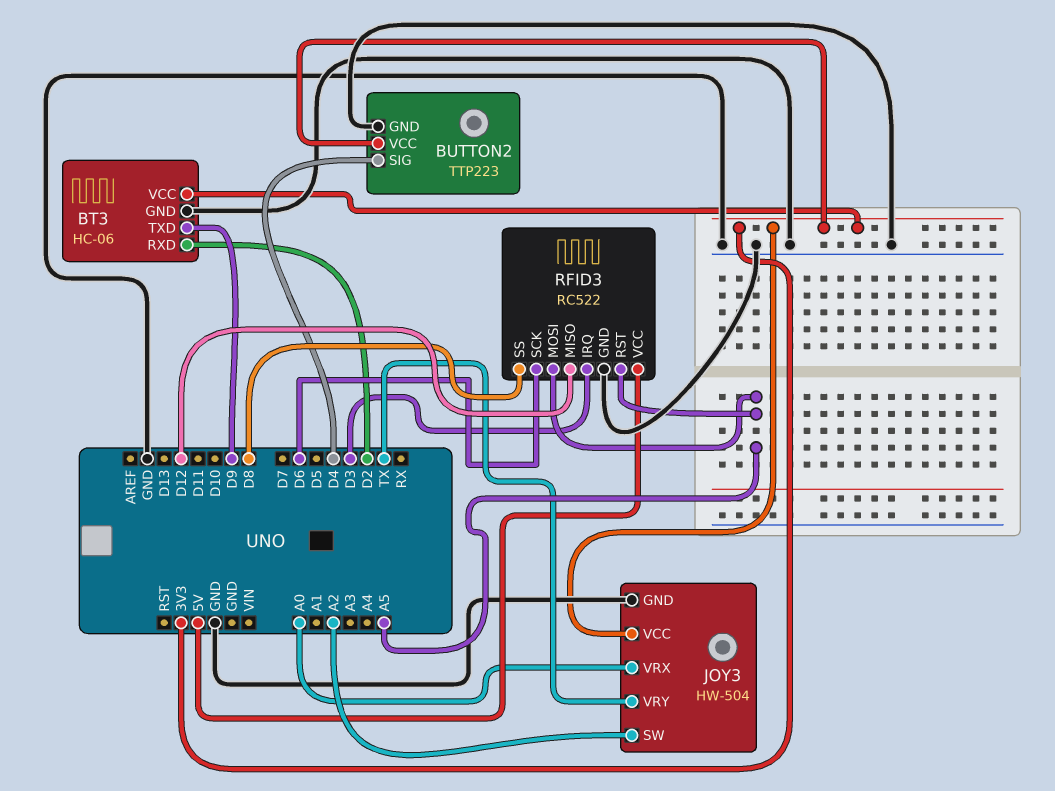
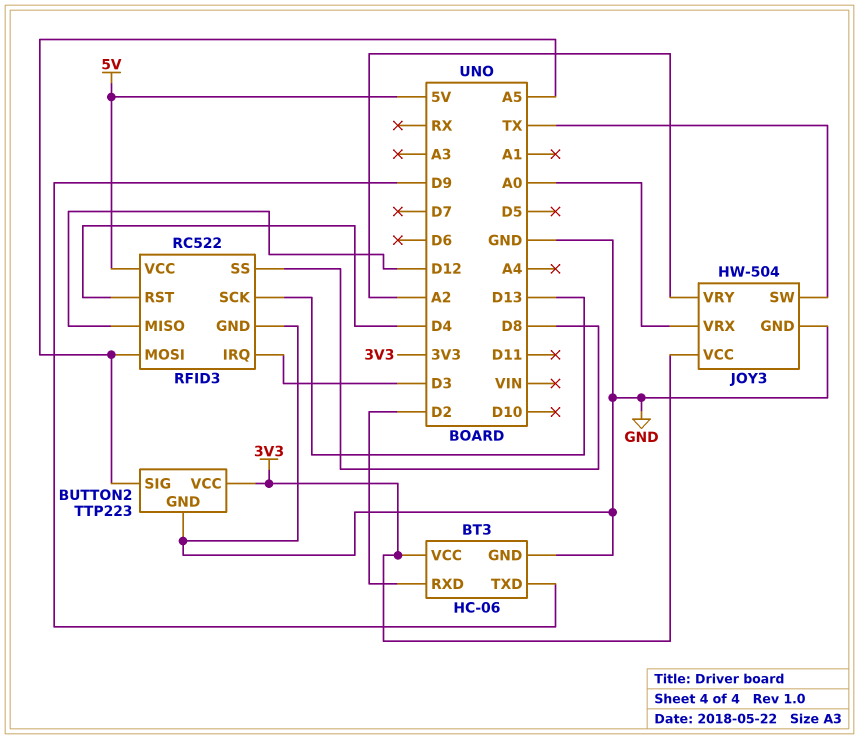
BUTTON2 pin SIG: D4 -> A5
JOY3 pin SW: A2 -> TX
JOY3 pin VRY: TX -> A2
RFID3 pin RST: A5 -> D4
RFID3 pin SCK: D6 -> D13

